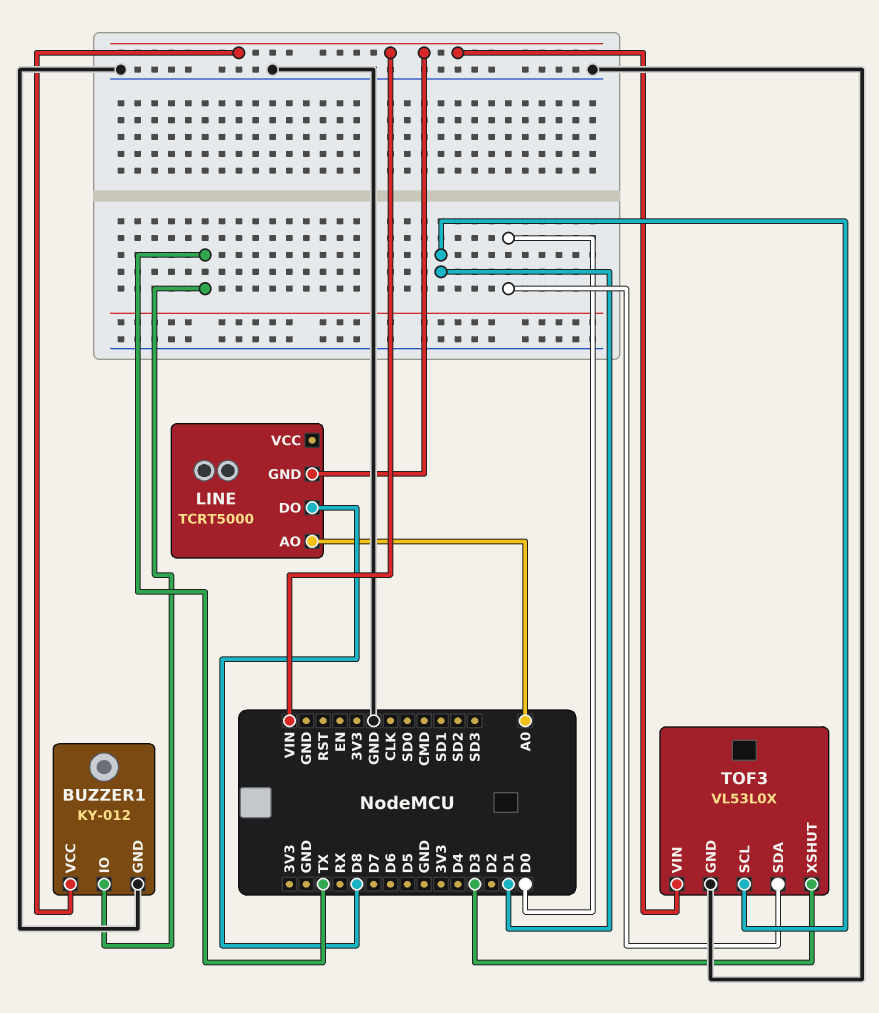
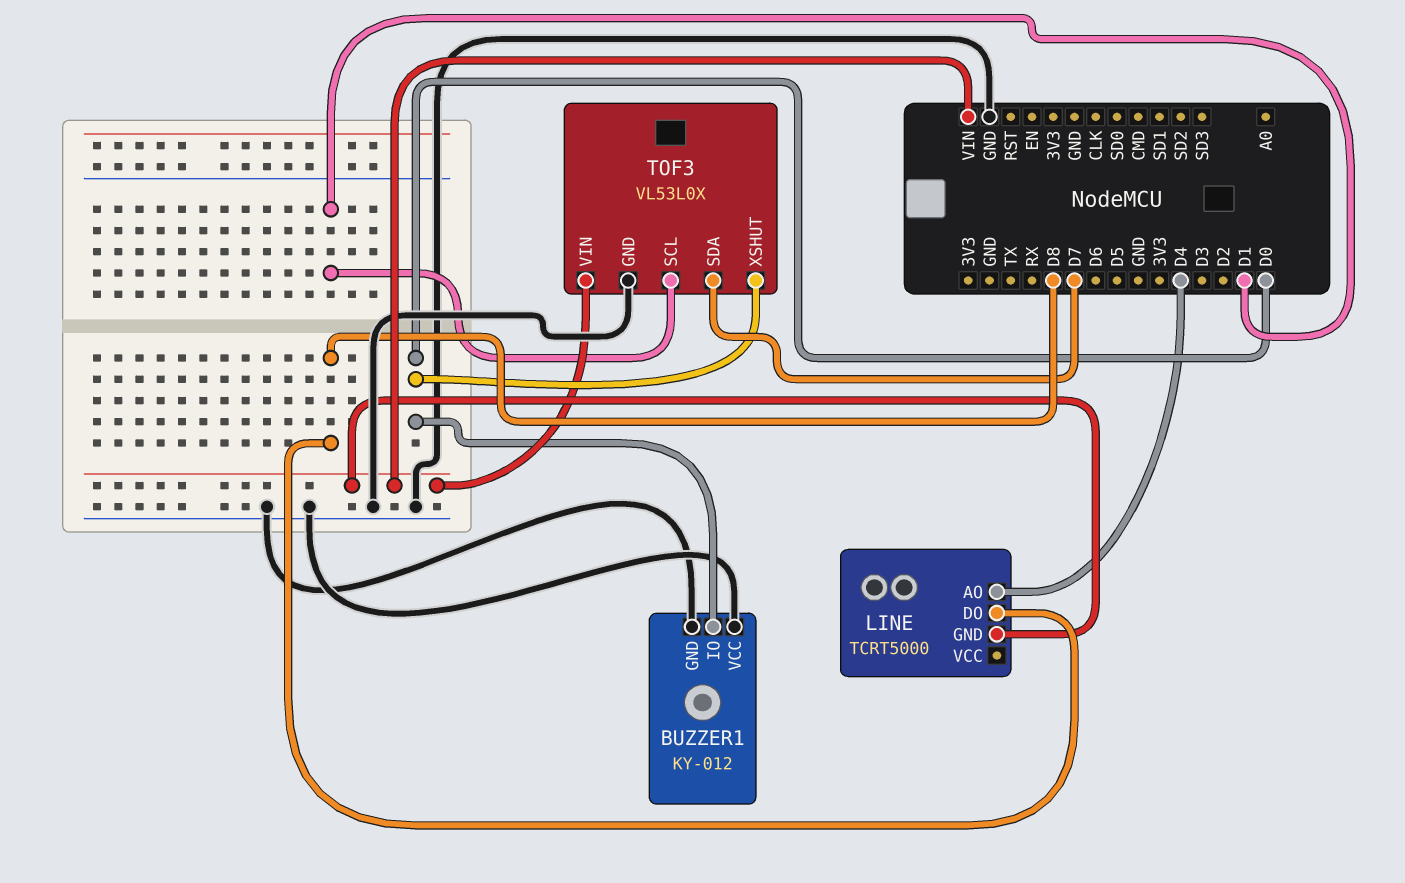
BUZZER1 pin IO: TX -> D0
BUZZER1 pin VCC: VIN -> GND
LINE pin AO: A0 -> D4
TOF3 pin SDA: D0 -> D7
TOF3 pin XSHUT: D3 -> D0

